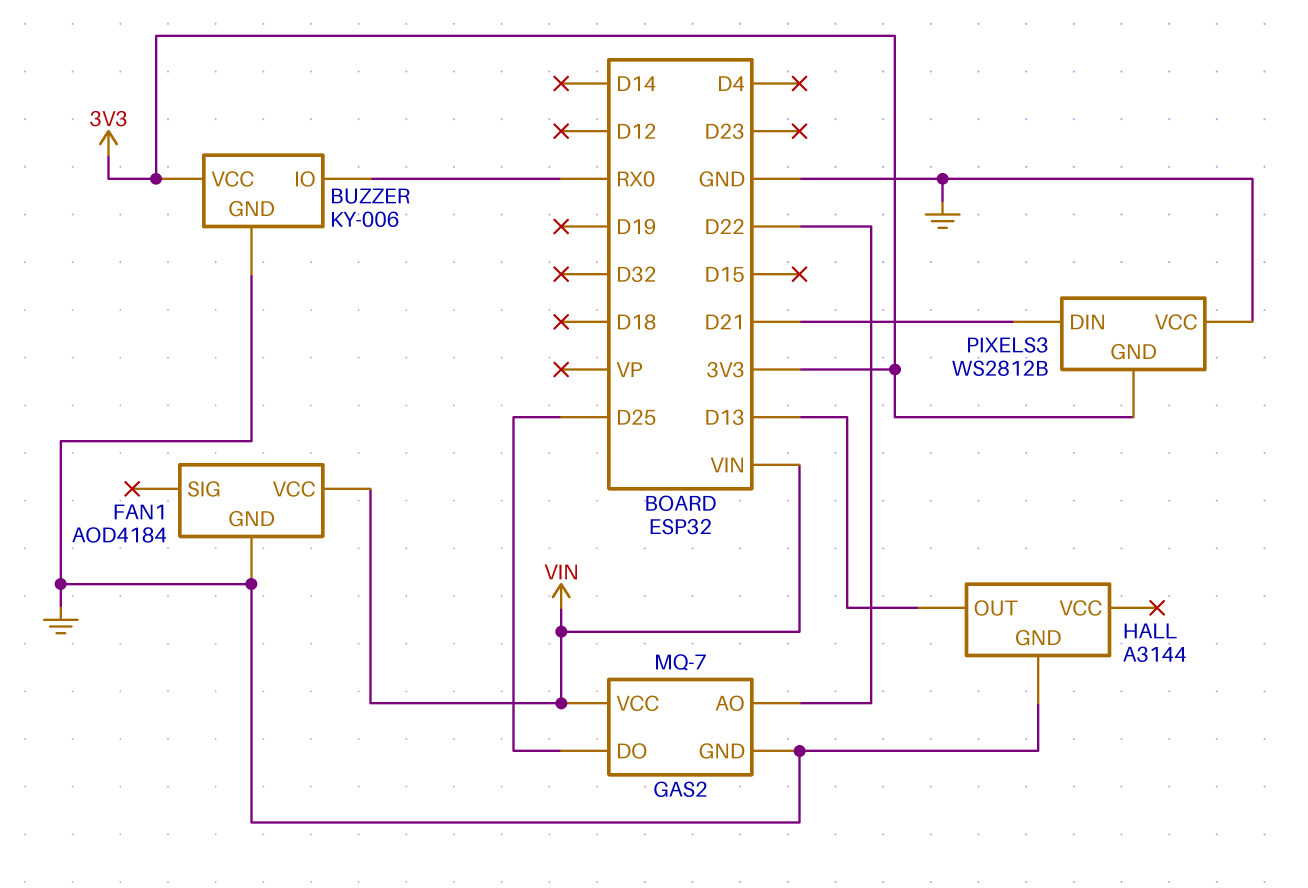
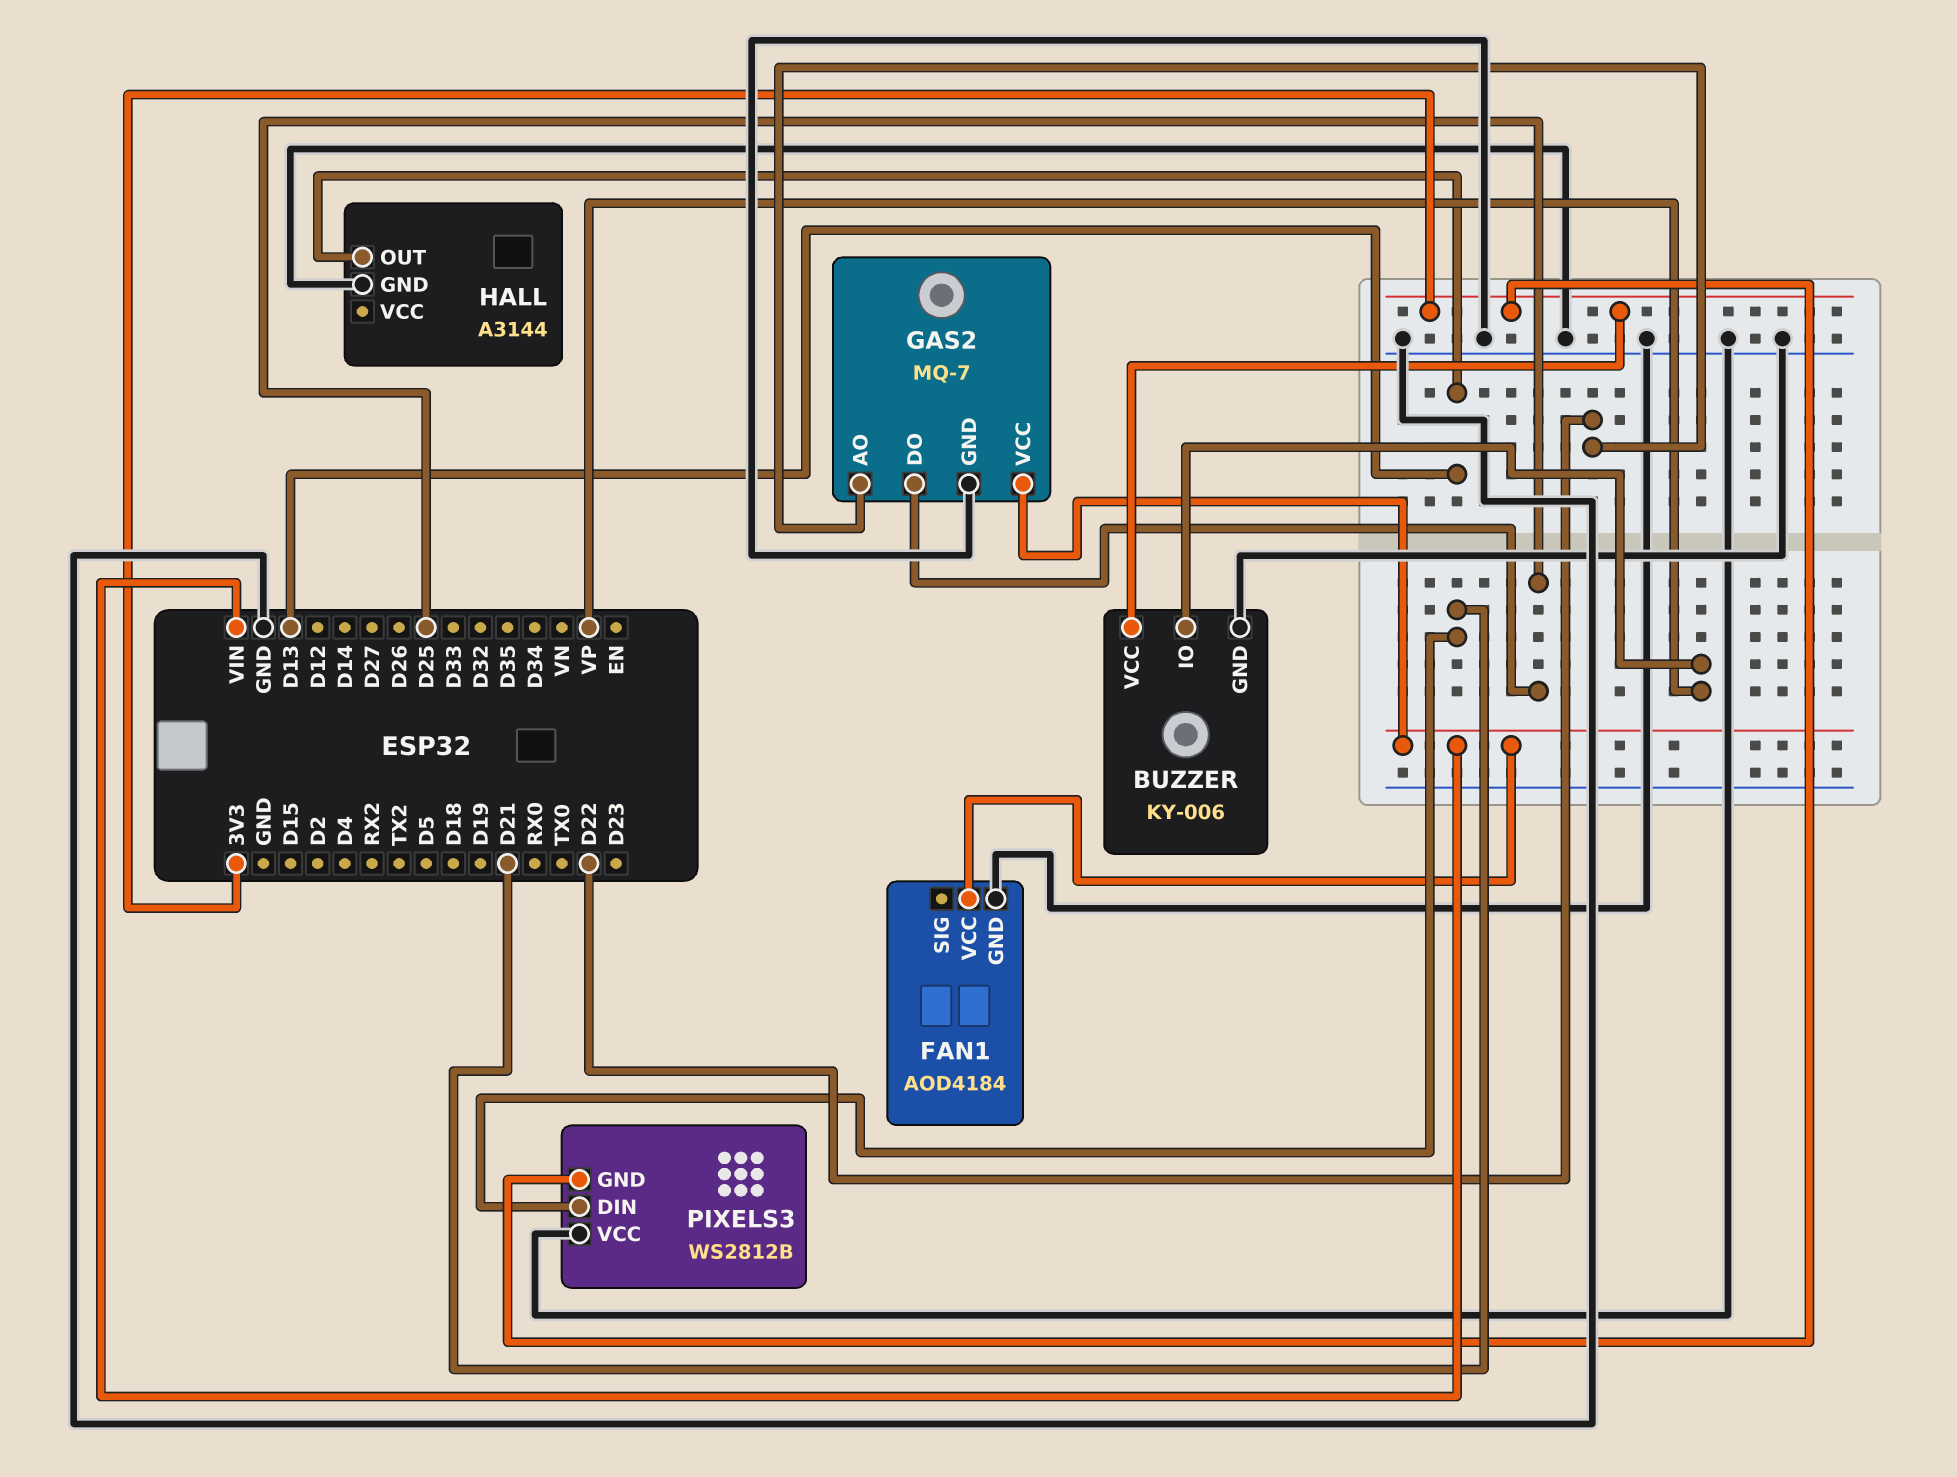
BUZZER pin IO: RX0 -> VP

